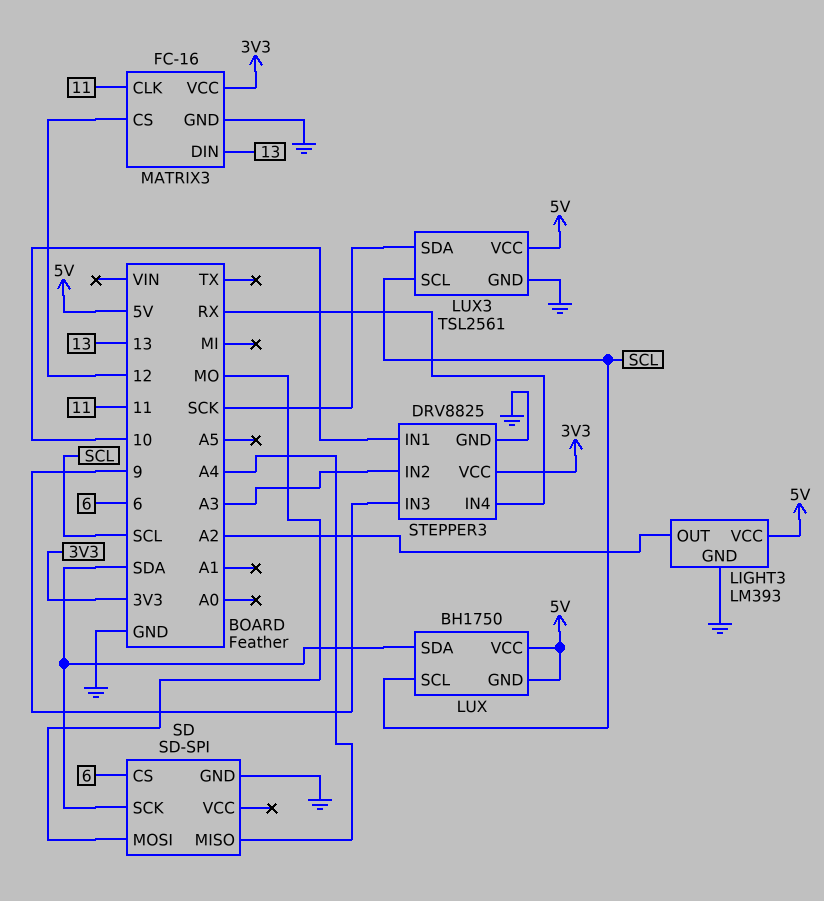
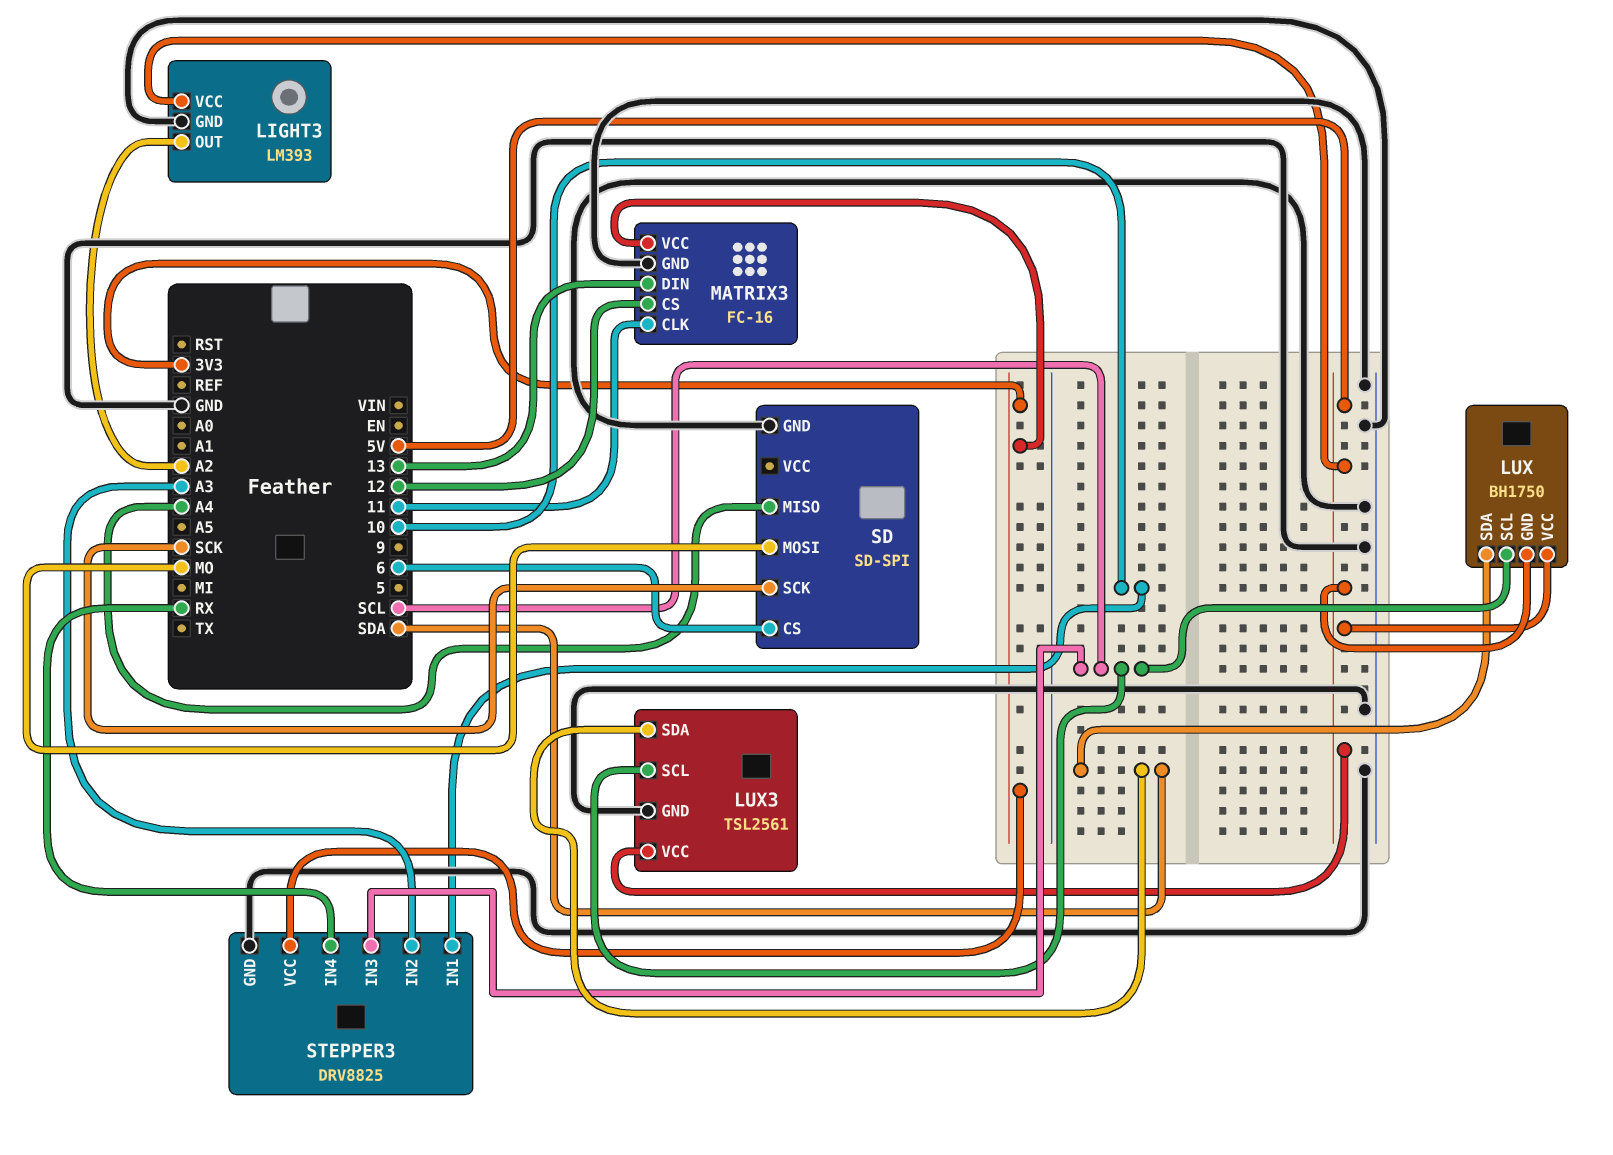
LUX3 pin SDA: SCK -> SDA
SD pin SCK: SDA -> SCK
STEPPER3 pin IN3: 9 -> SCL

